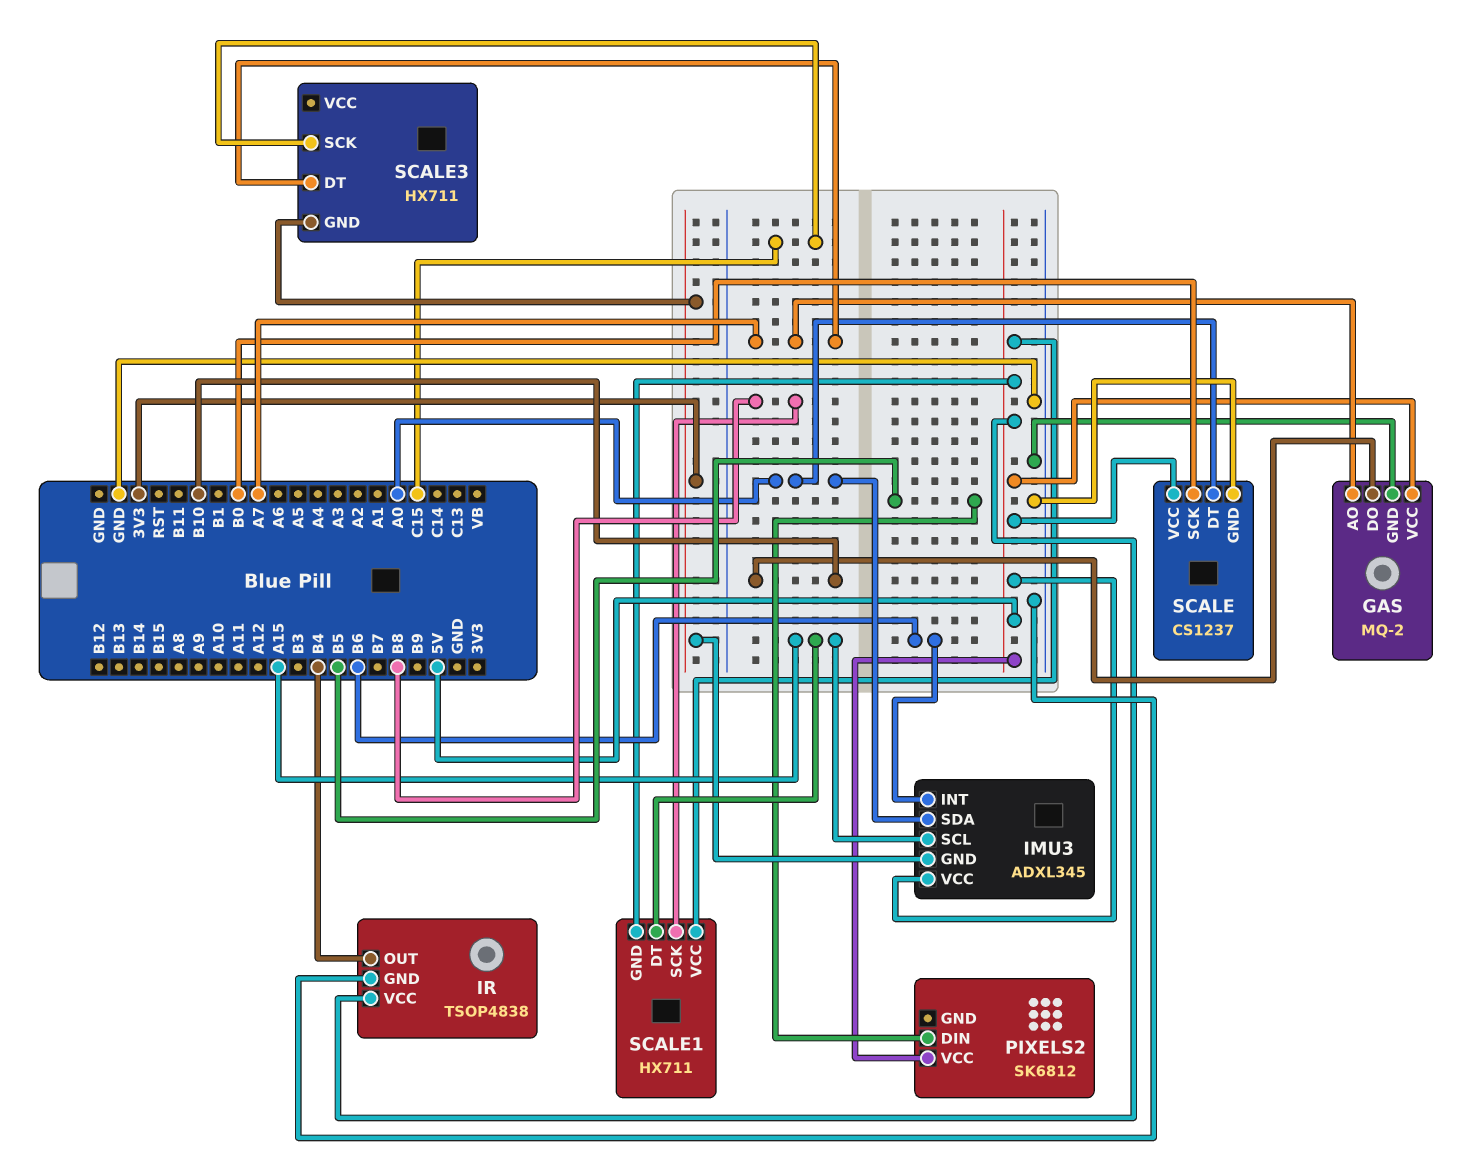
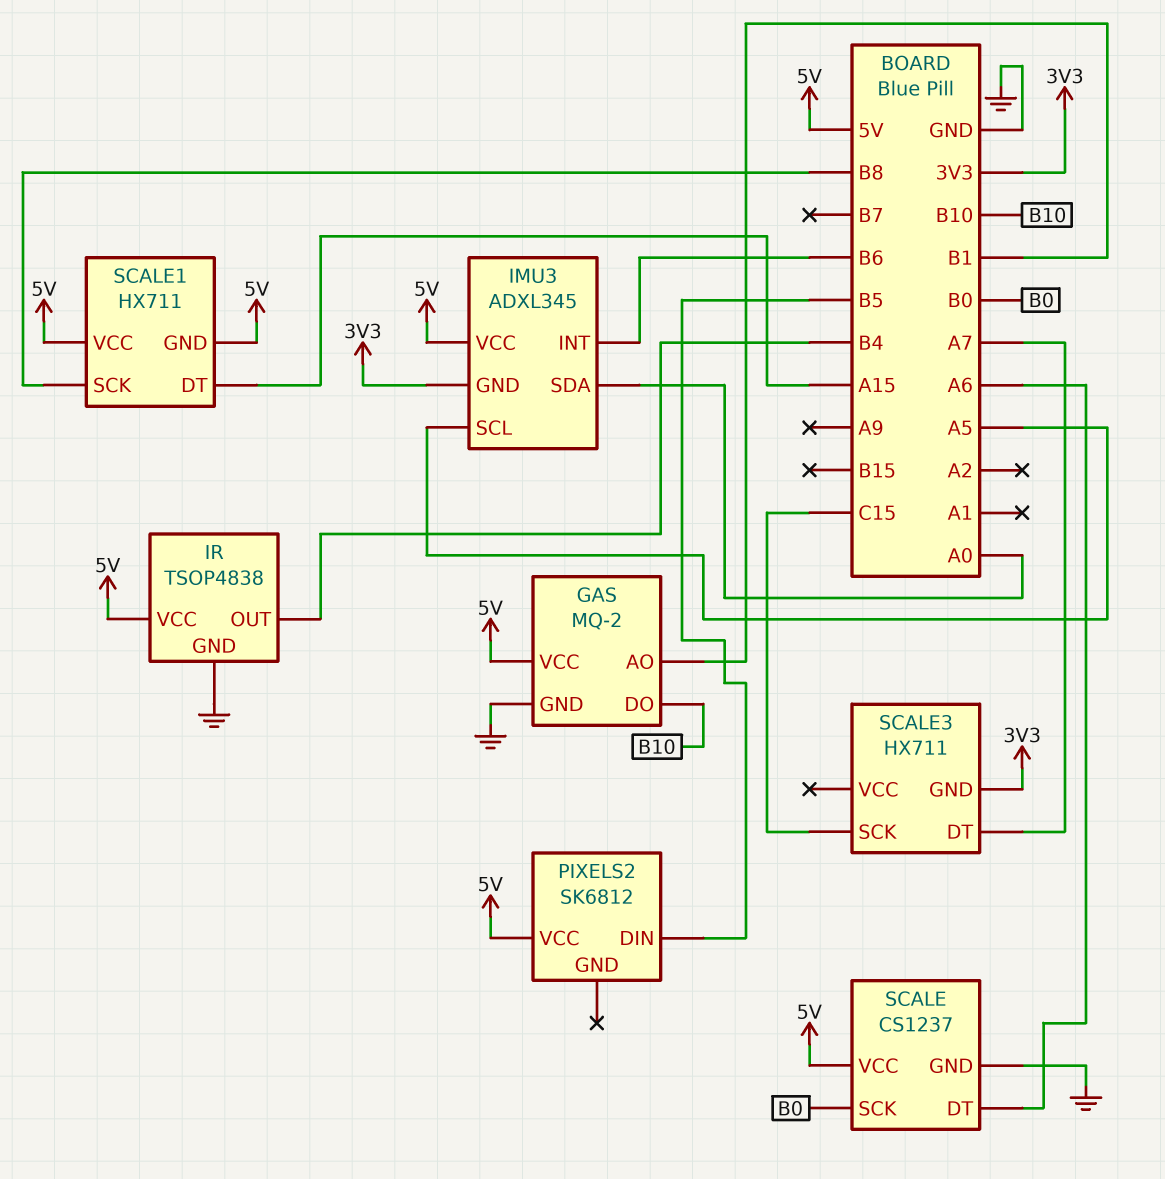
GAS pin AO: A7 -> B1
IMU3 pin SCL: A15 -> A5
SCALE pin DT: A0 -> A6

